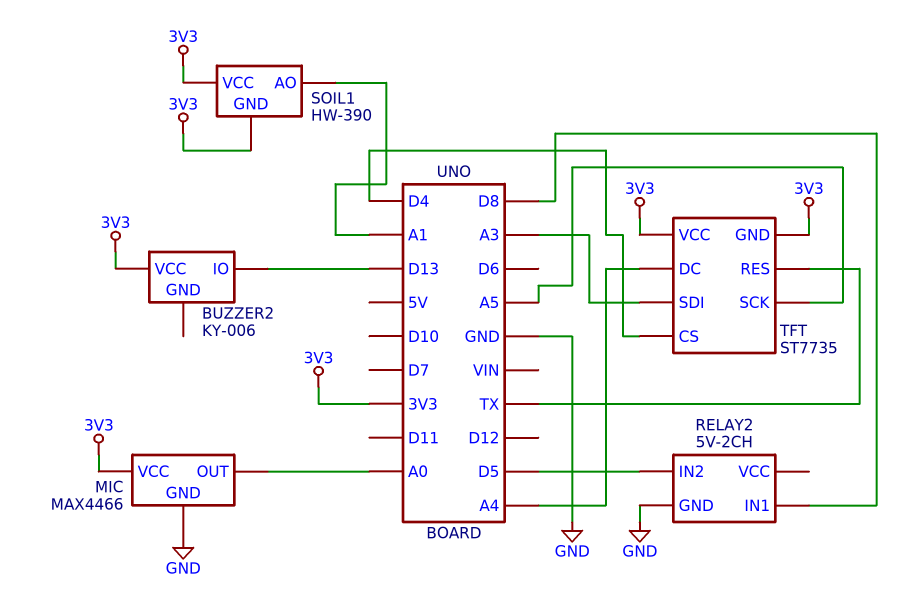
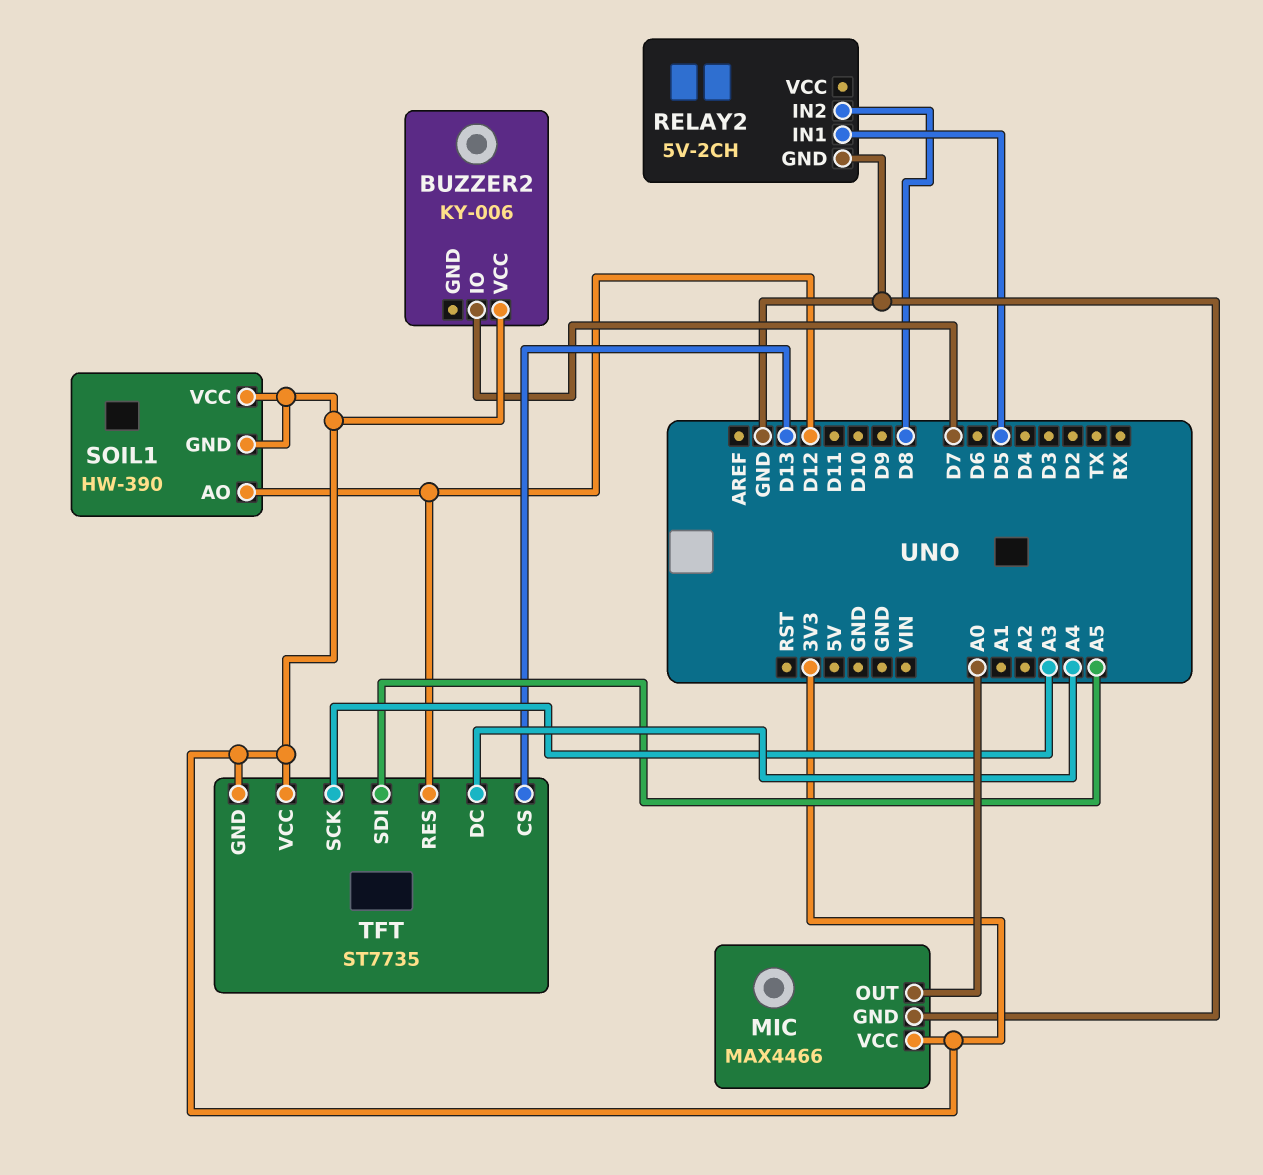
BUZZER2 pin IO: D13 -> D7
RELAY2 pin IN1: D8 -> D5
RELAY2 pin IN2: D5 -> D8
SOIL1 pin AO: A1 -> D12
TFT pin CS: D4 -> D13
TFT pin RES: TX -> D12
TFT pin SCK: A5 -> A3
TFT pin SDI: A3 -> A5

